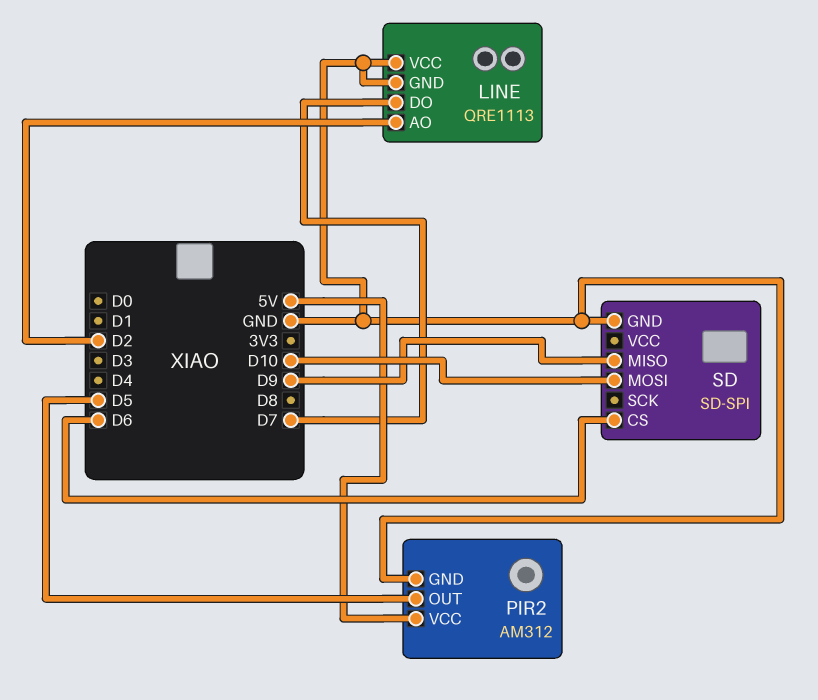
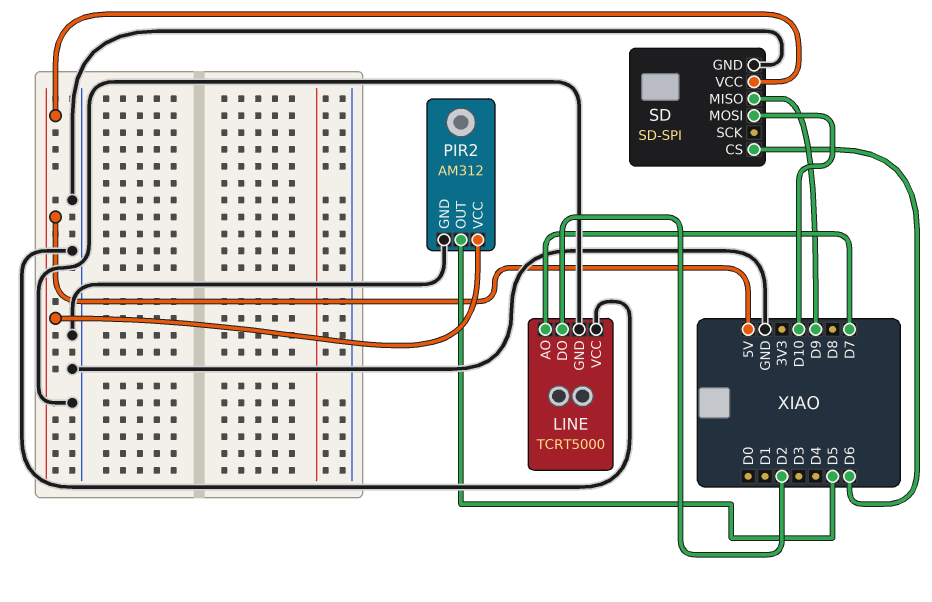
LINE: QRE1113 -> TCRT5000
LINE pin AO: D2 -> D7
LINE pin DO: D7 -> D2
SD pin VCC: none -> 5V

